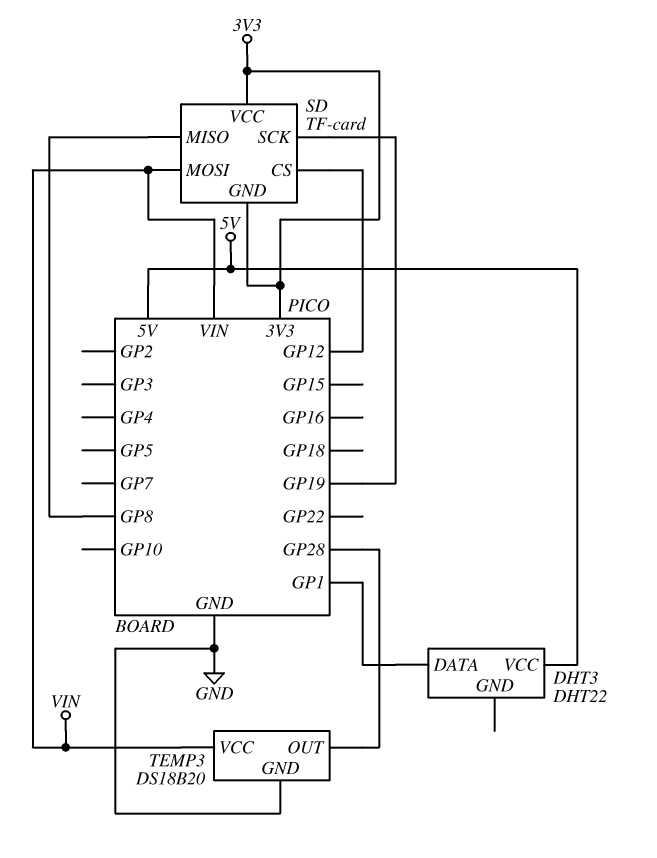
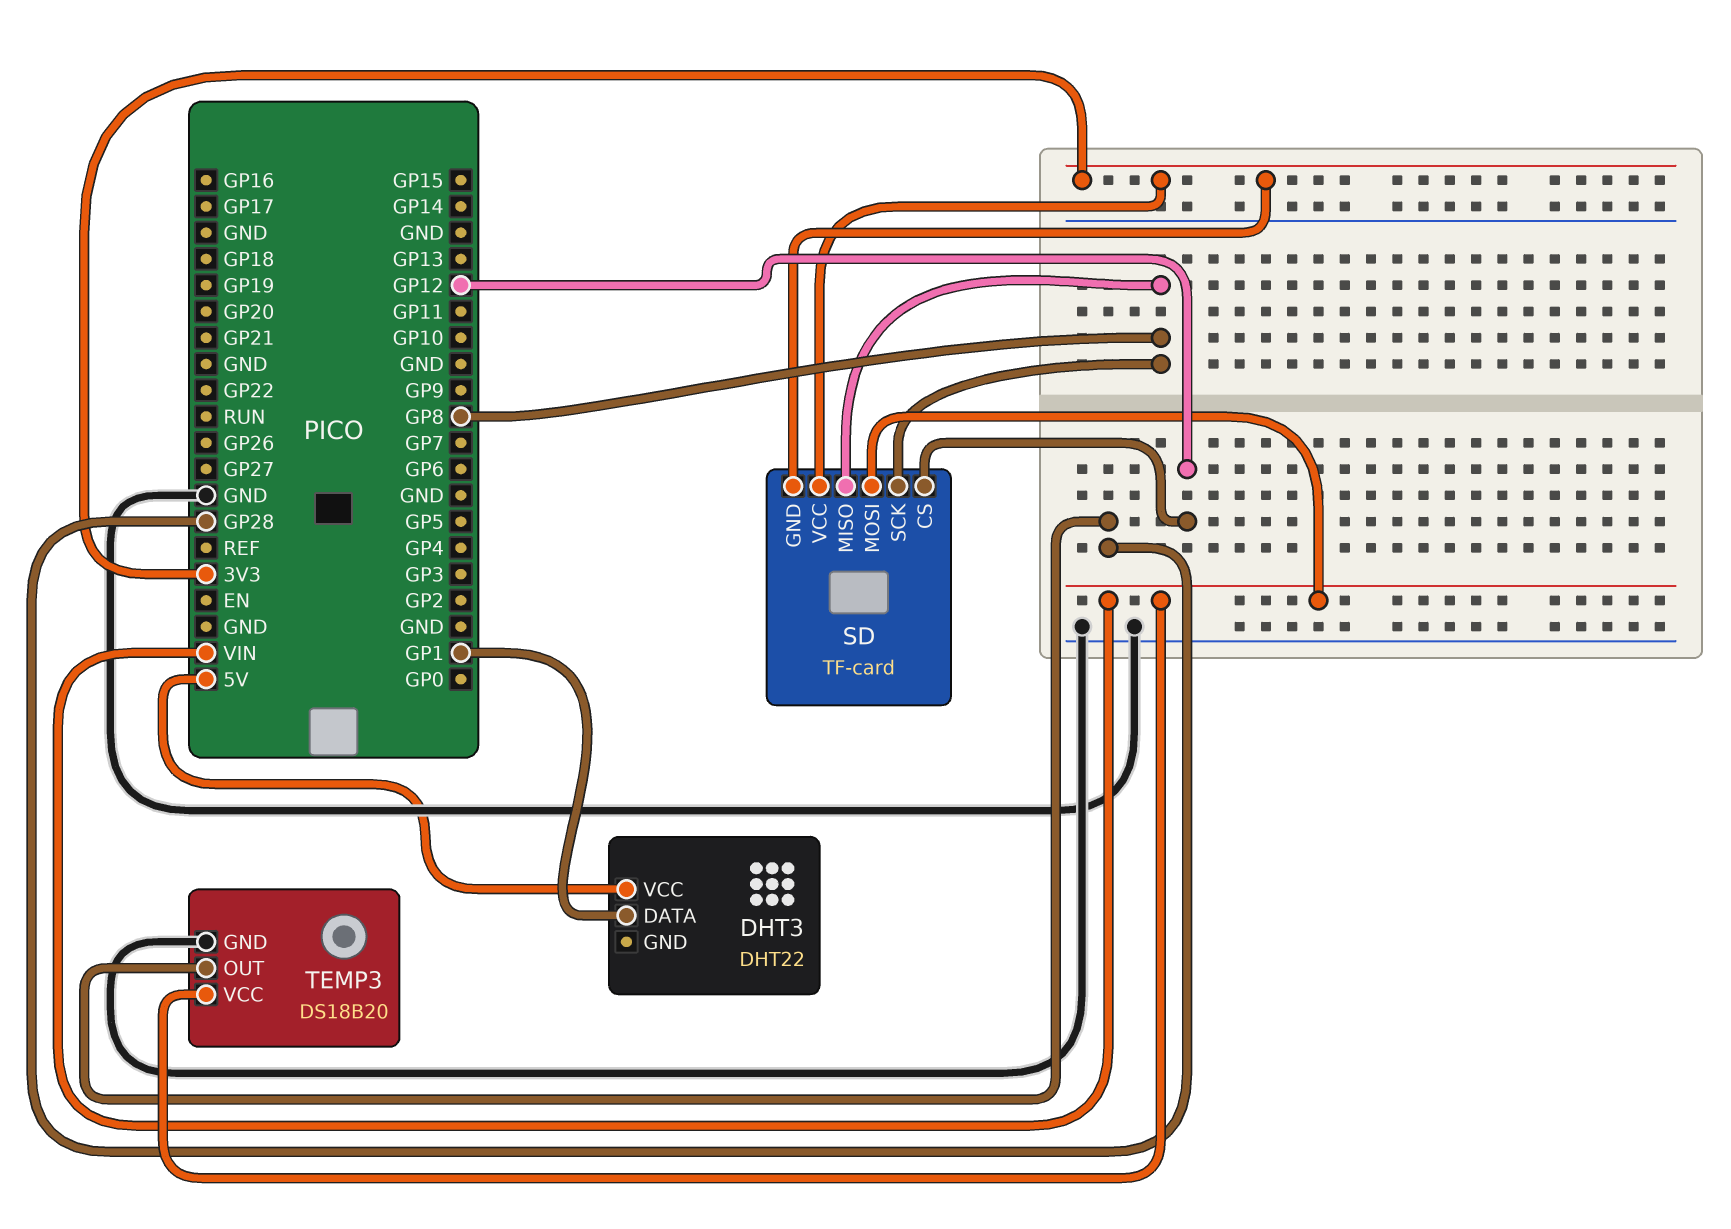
SD pin SCK: GP19 -> GP8

